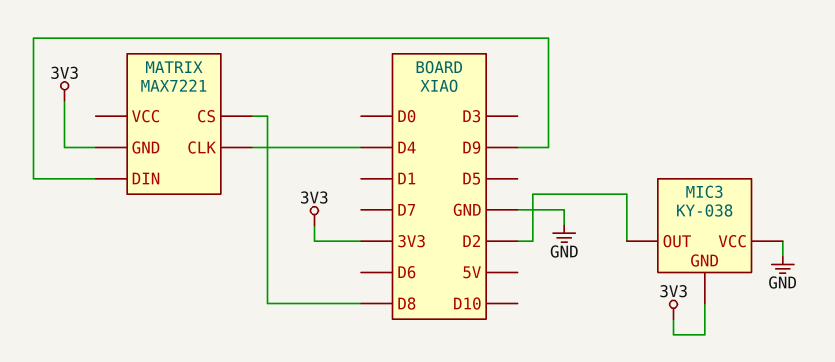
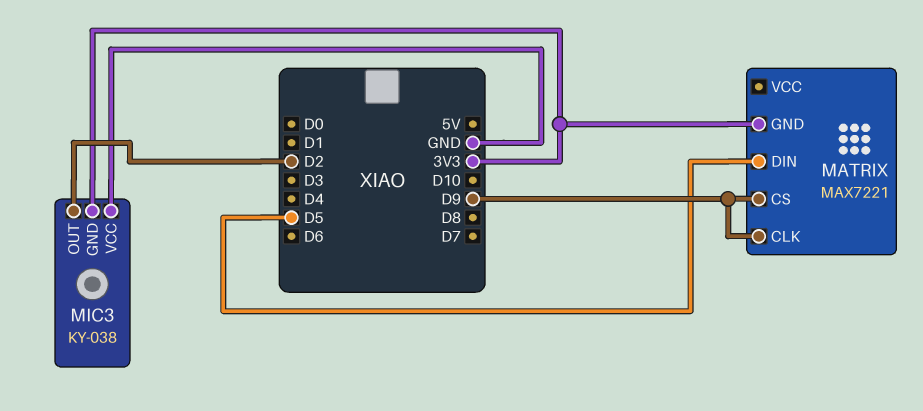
MATRIX pin CLK: D4 -> D9
MATRIX pin CS: D8 -> D9
MATRIX pin DIN: D9 -> D5

